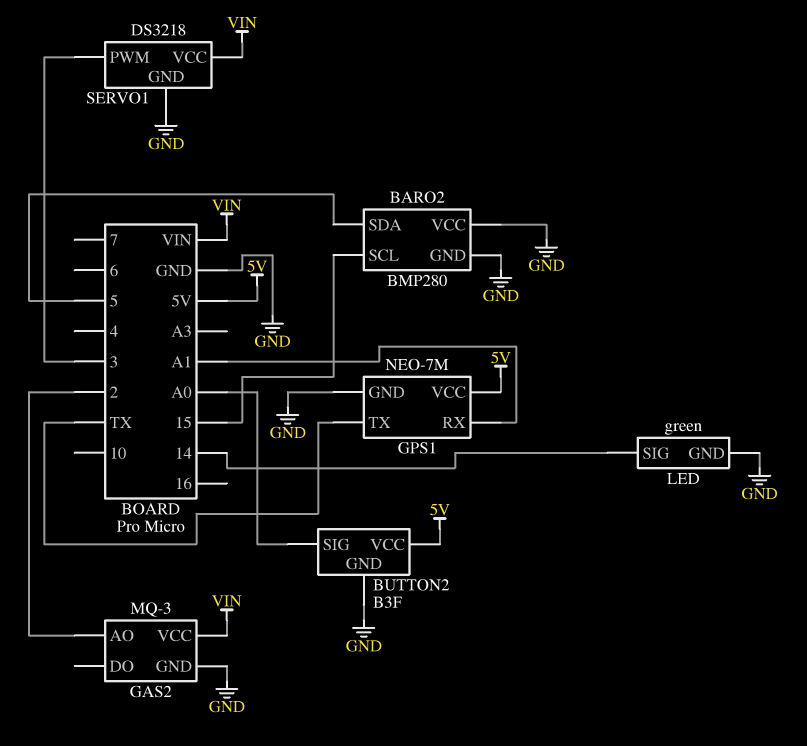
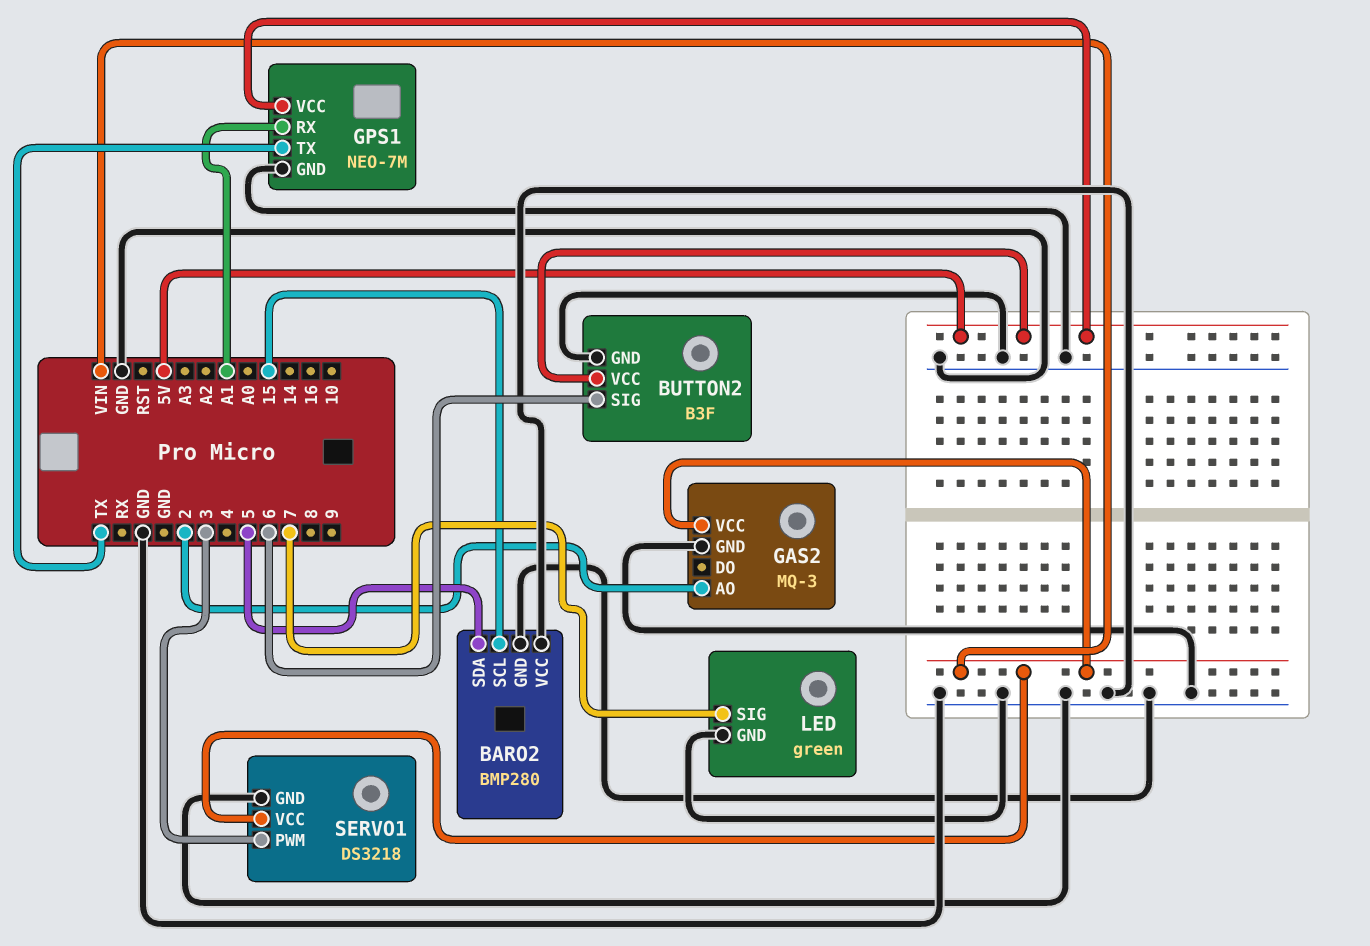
BUTTON2 pin SIG: A0 -> 6
LED pin SIG: 14 -> 7

